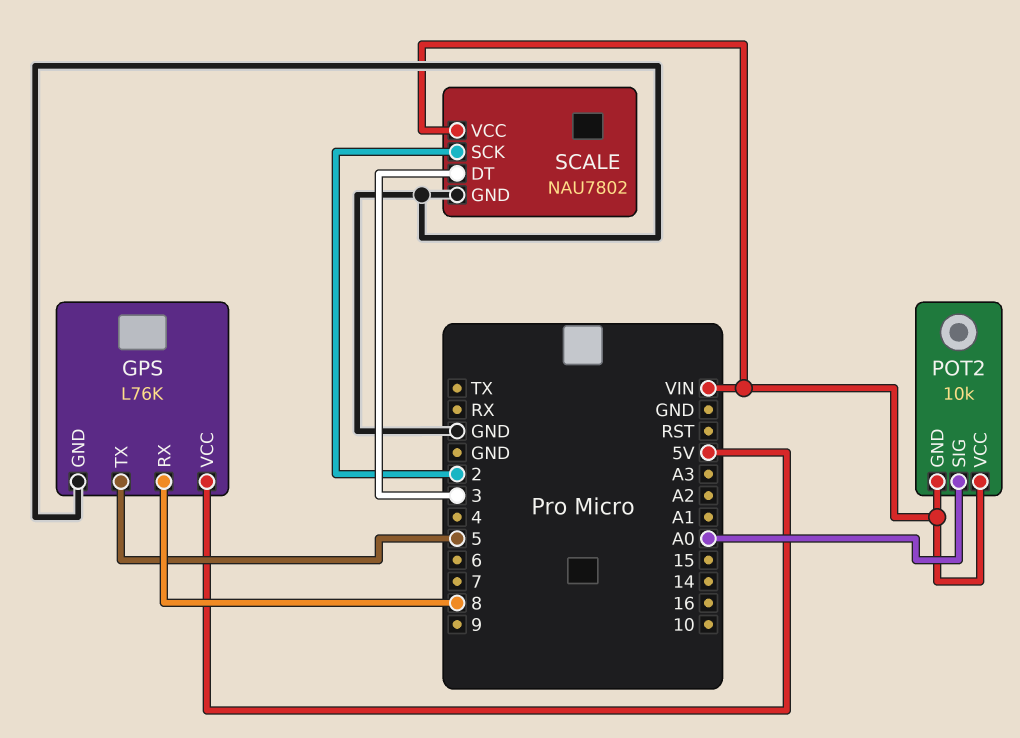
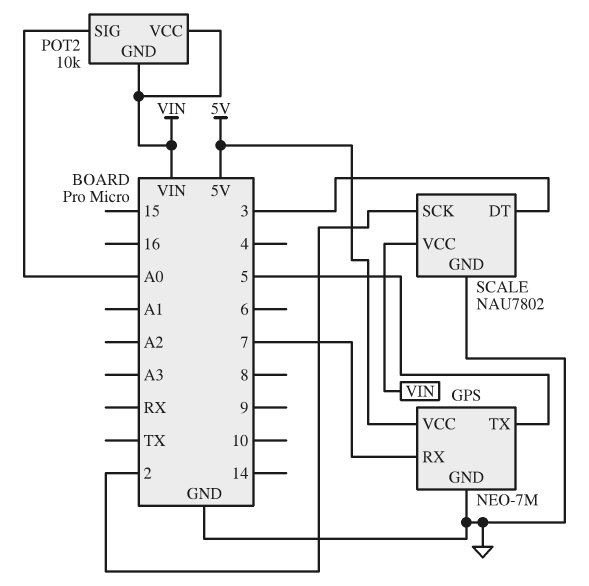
GPS: L76K -> NEO-7M
GPS pin RX: 8 -> 7

